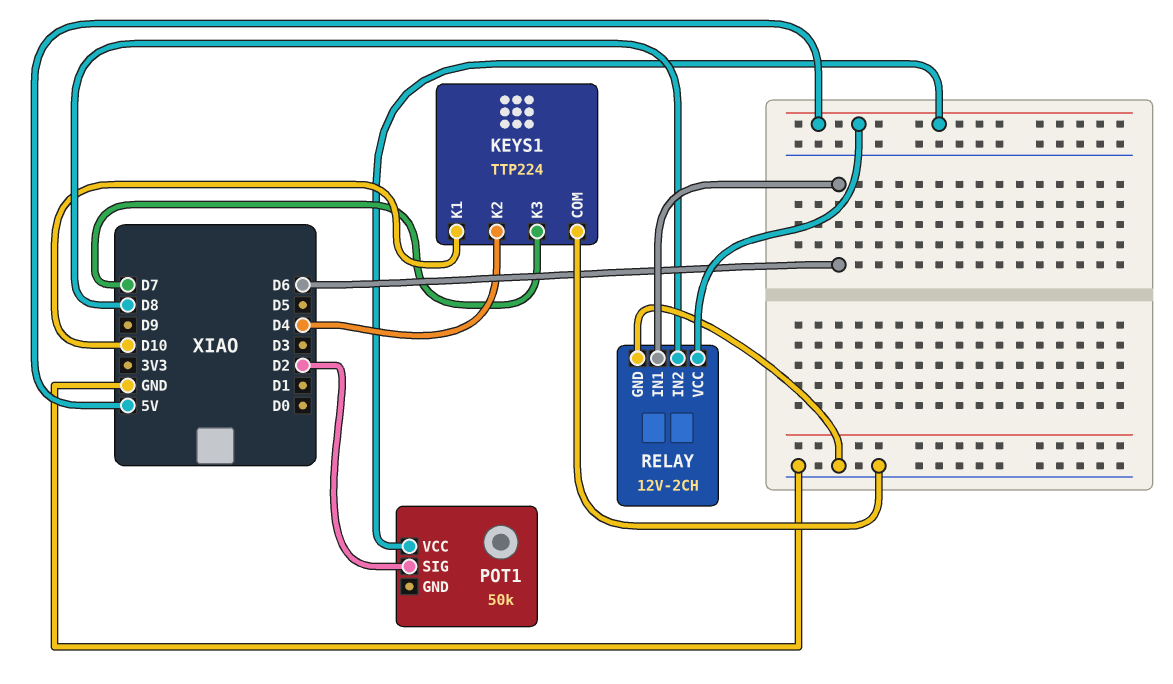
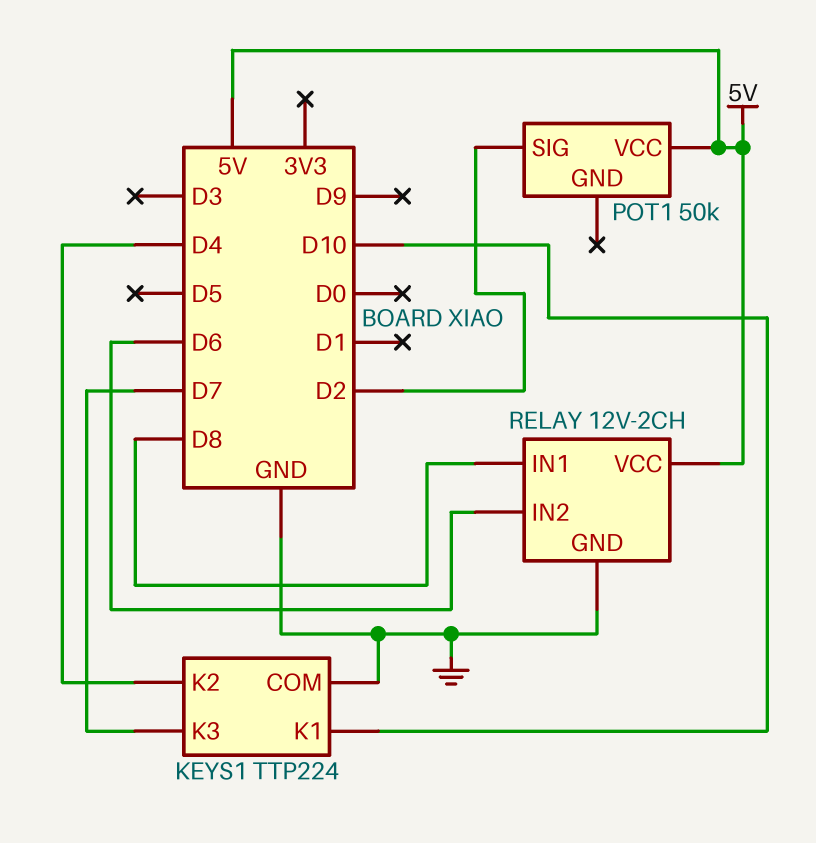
RELAY pin IN1: D6 -> D8
RELAY pin IN2: D8 -> D6

